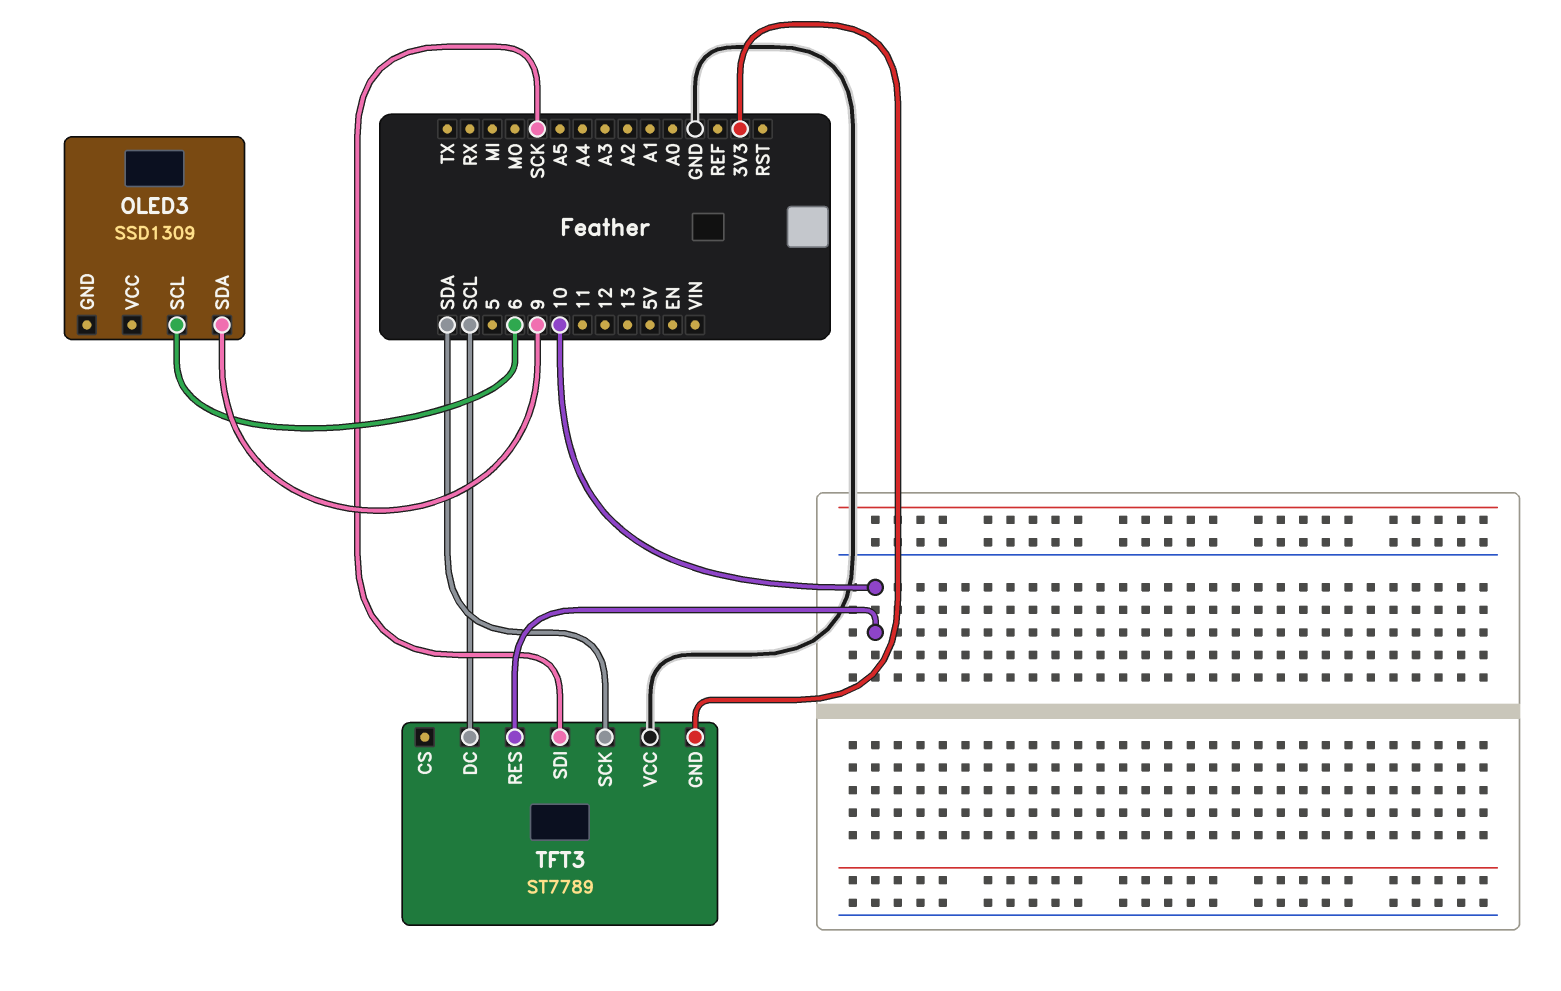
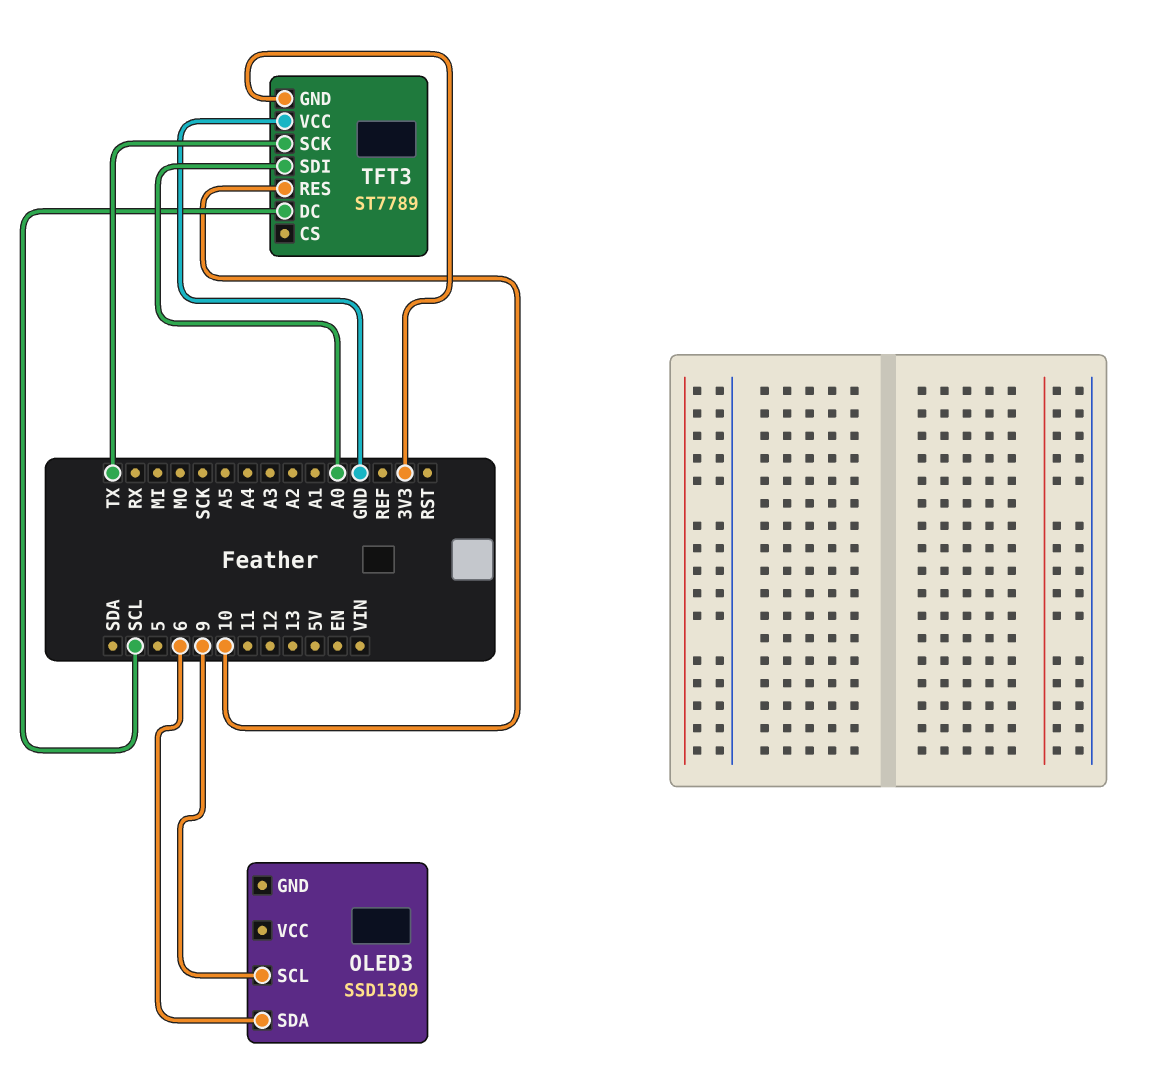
OLED3 pin SCL: 6 -> 9
OLED3 pin SDA: 9 -> 6
TFT3 pin SCK: SDA -> TX
TFT3 pin SDI: SCK -> A0

